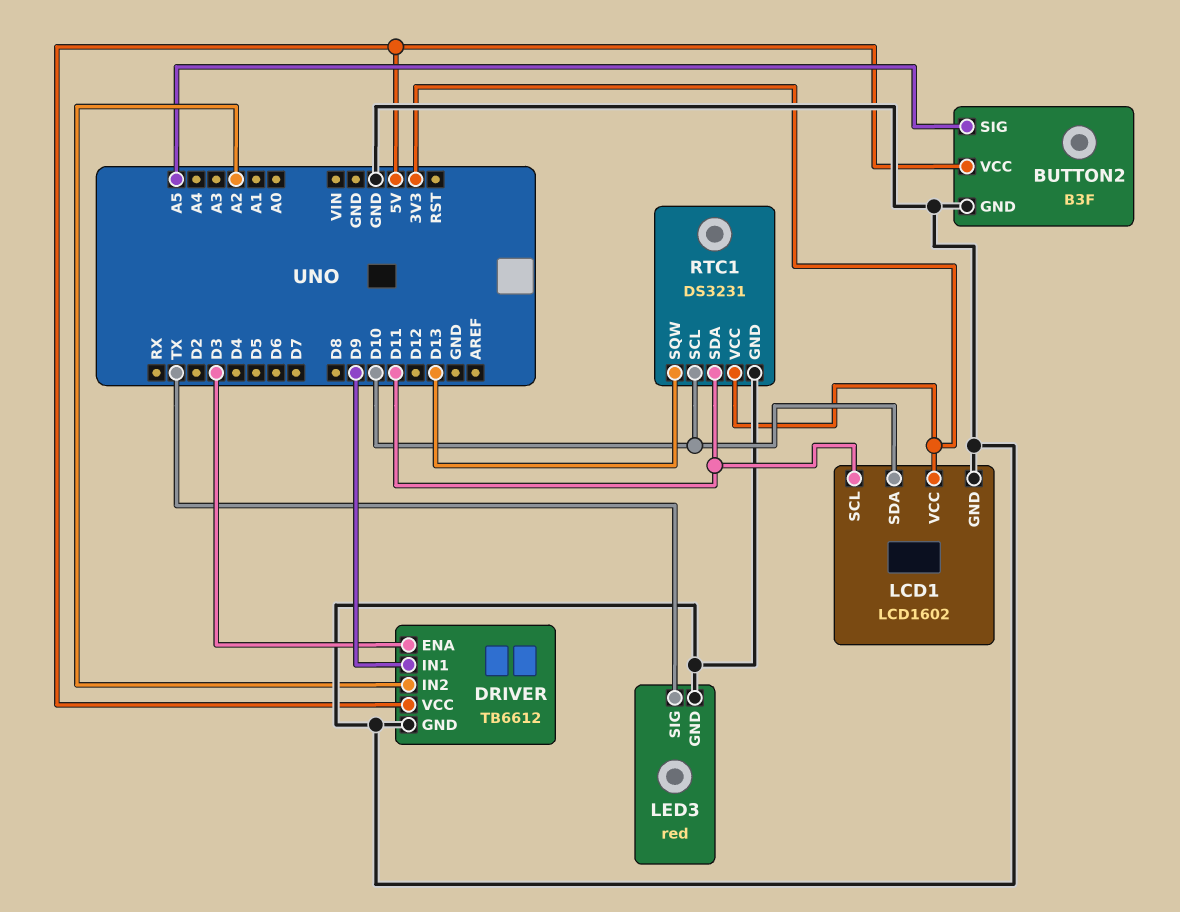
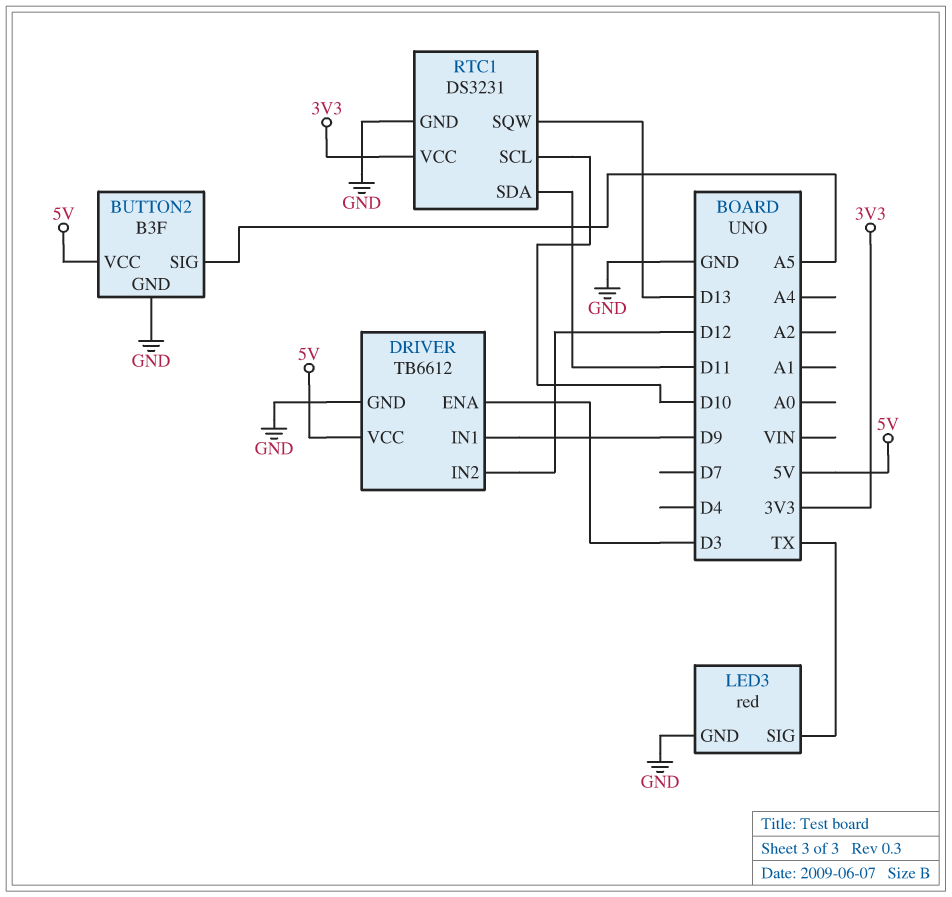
DRIVER pin IN2: A2 -> D12
LCD1: LCD1602 -> none
LCD1 pin GND: GND -> none
LCD1 pin SCL: D11 -> none
LCD1 pin SDA: D10 -> none
LCD1 pin VCC: 3V3 -> none

